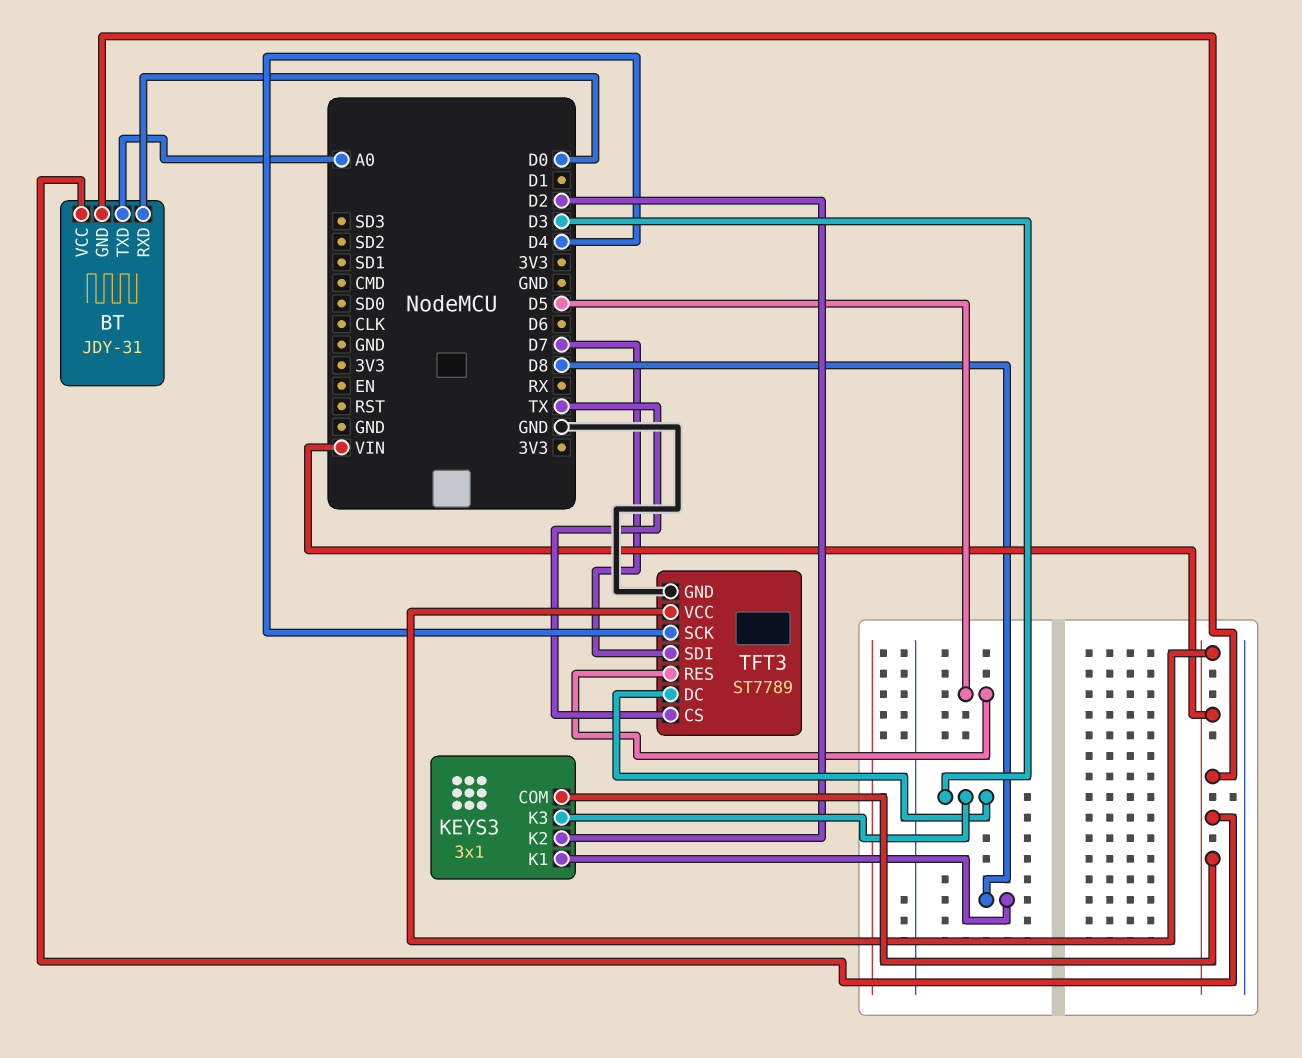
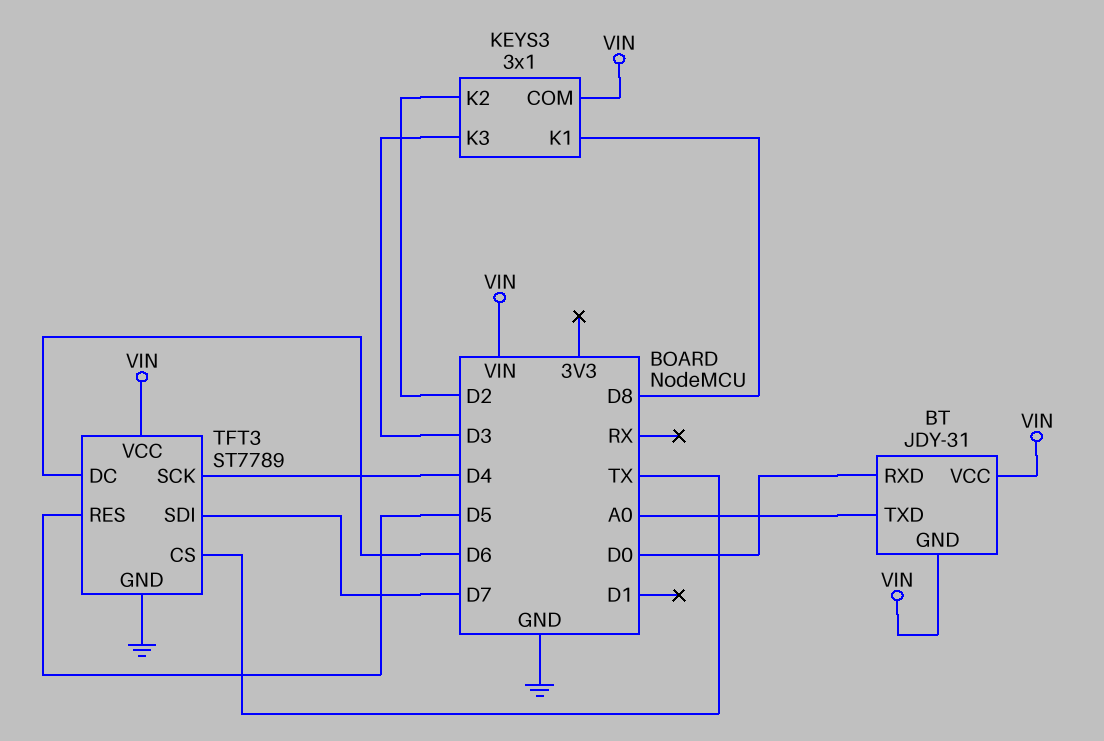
TFT3 pin DC: D3 -> D6

